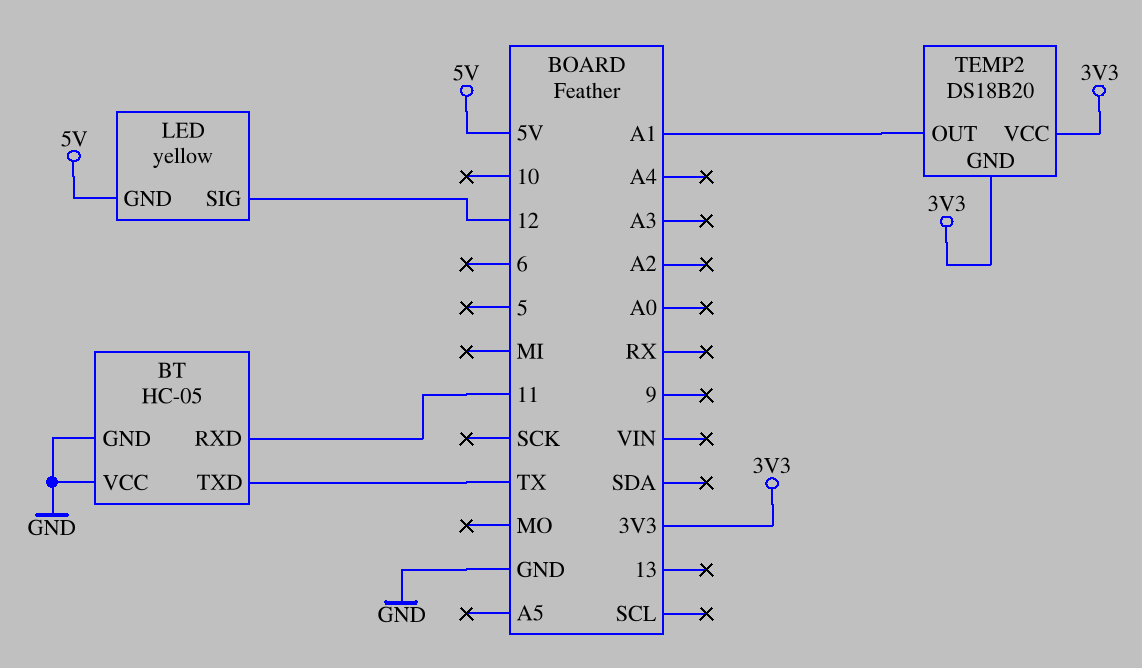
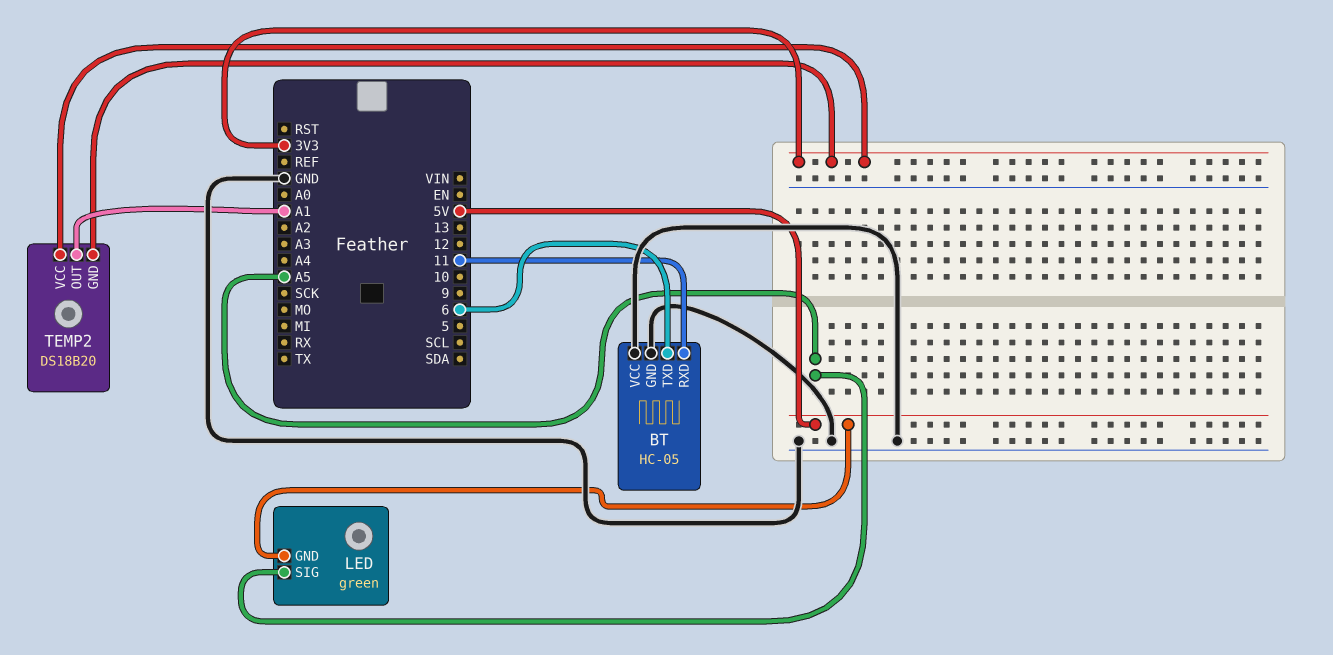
BT pin TXD: TX -> 6
LED: yellow -> green
LED pin SIG: 12 -> A5

